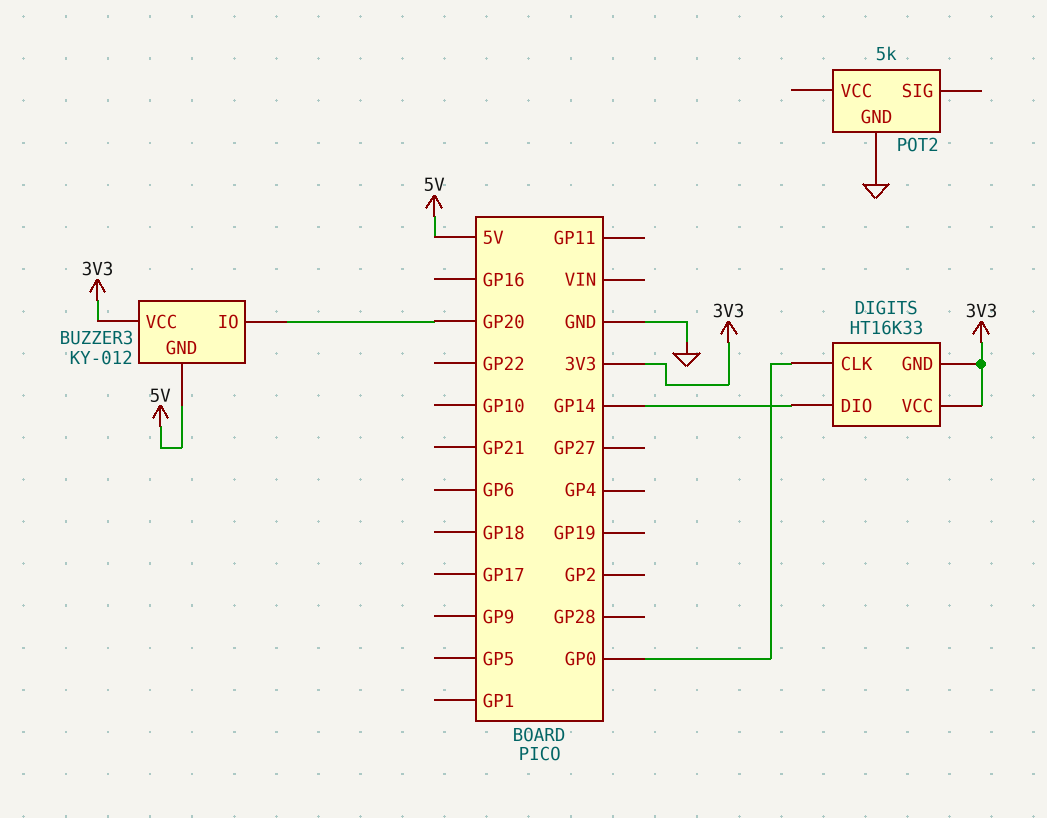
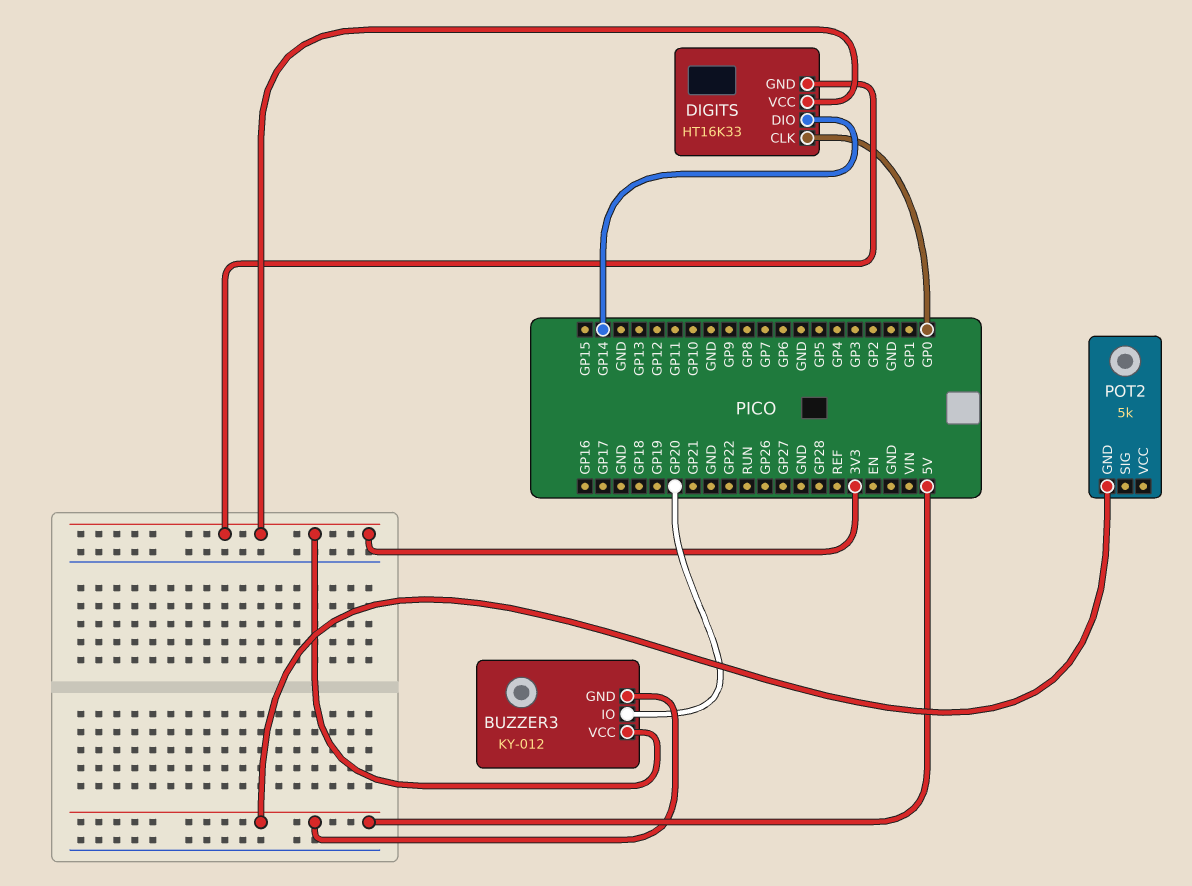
POT2 pin GND: GND -> 5V

